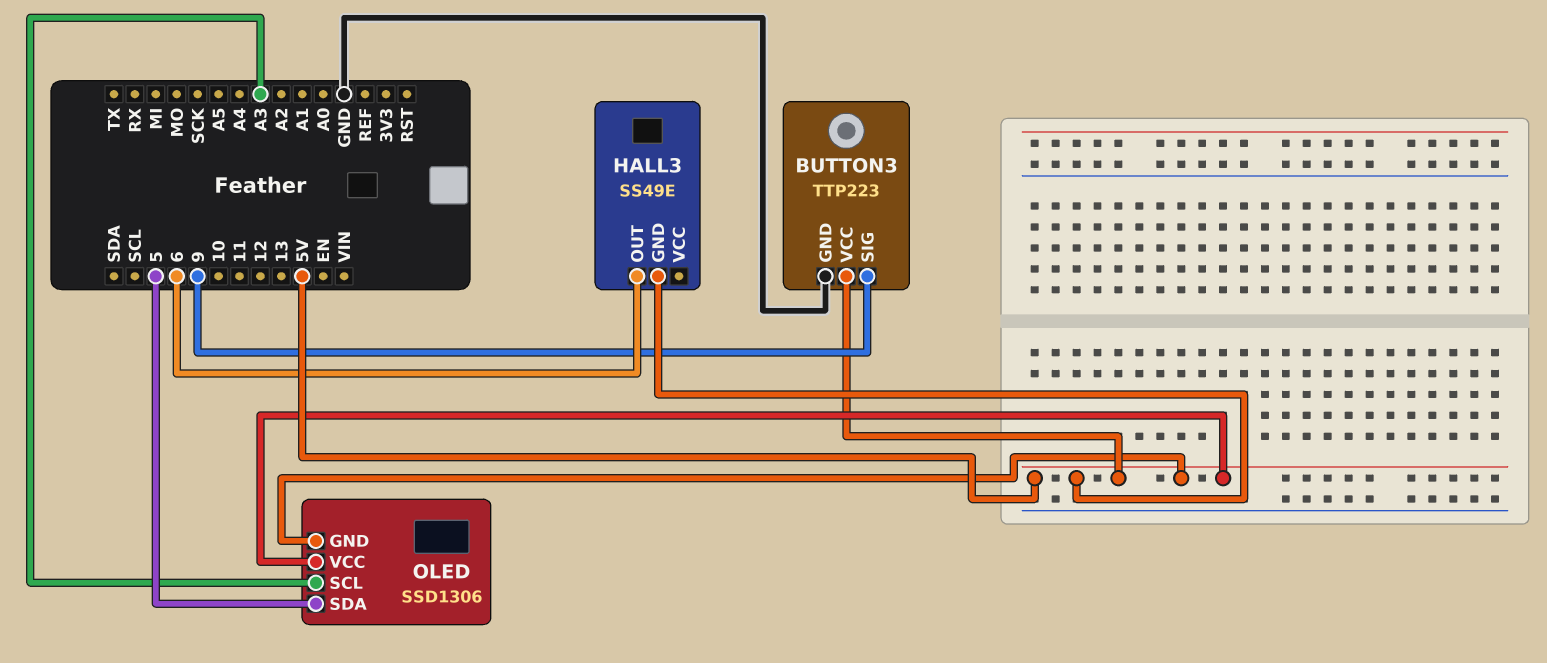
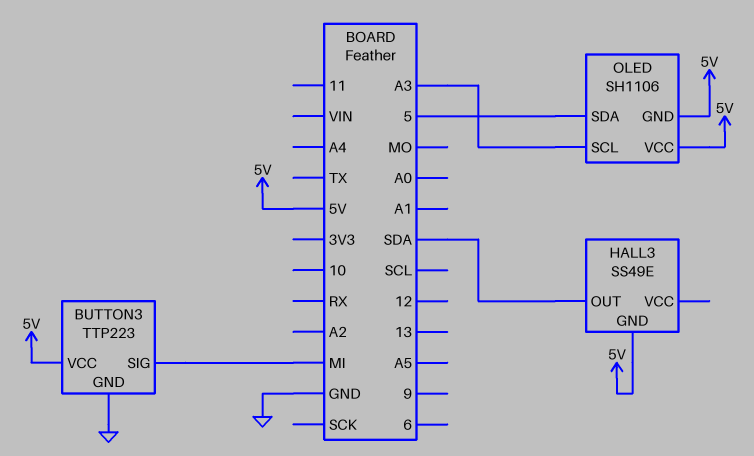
BUTTON3 pin SIG: 9 -> MI
HALL3 pin OUT: 6 -> SDA
OLED: SSD1306 -> SH1106

